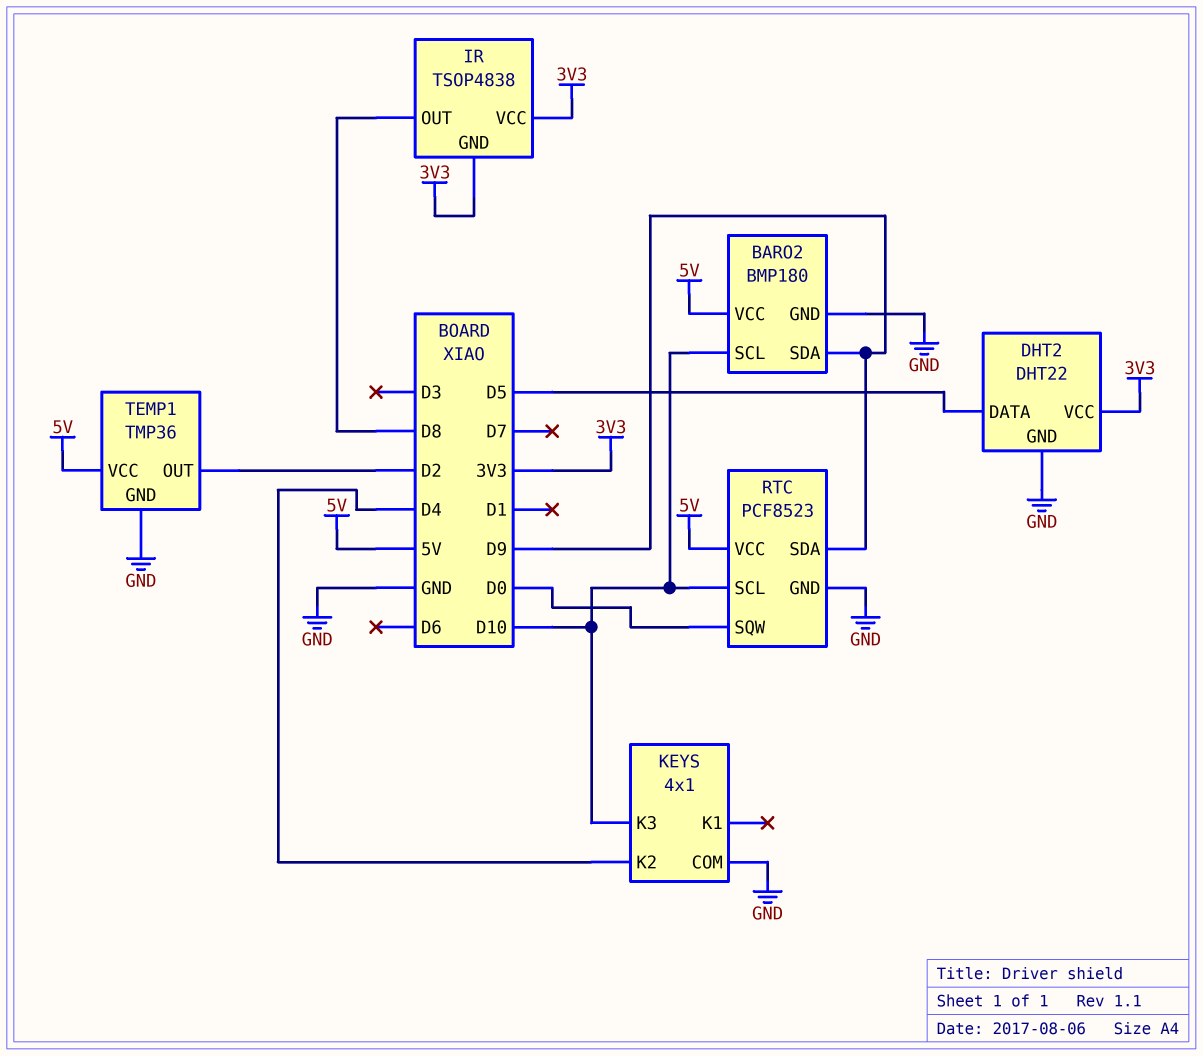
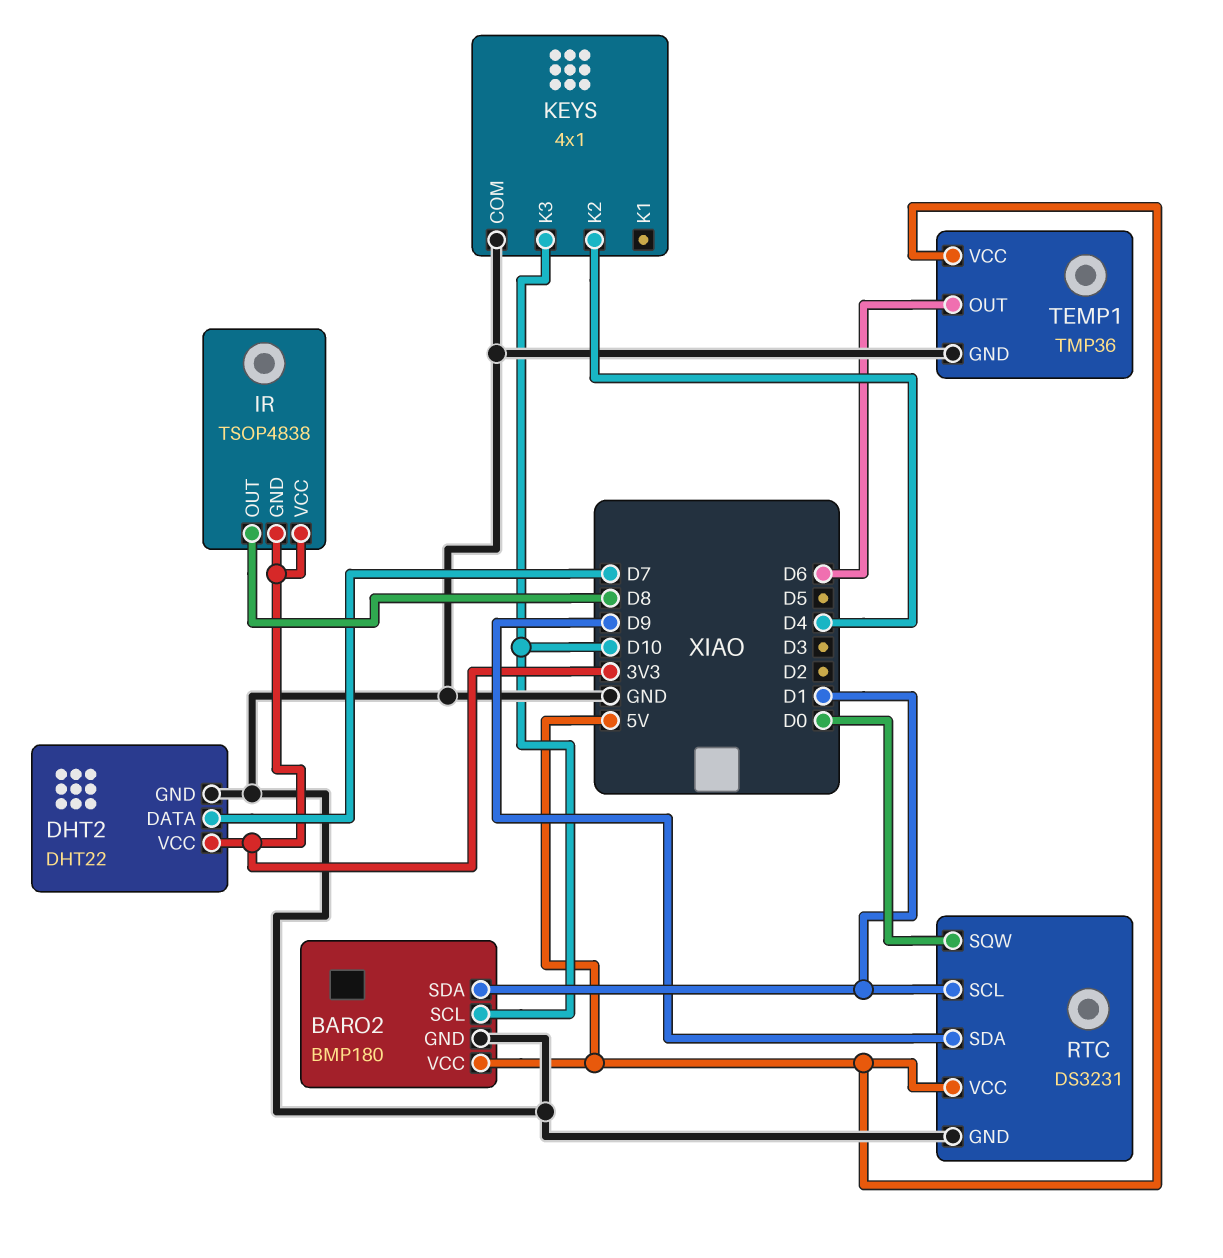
BARO2 pin SDA: D9 -> D1
DHT2 pin DATA: D5 -> D7
RTC: PCF8523 -> DS3231
RTC pin SCL: D10 -> D1
TEMP1 pin OUT: D2 -> D6

